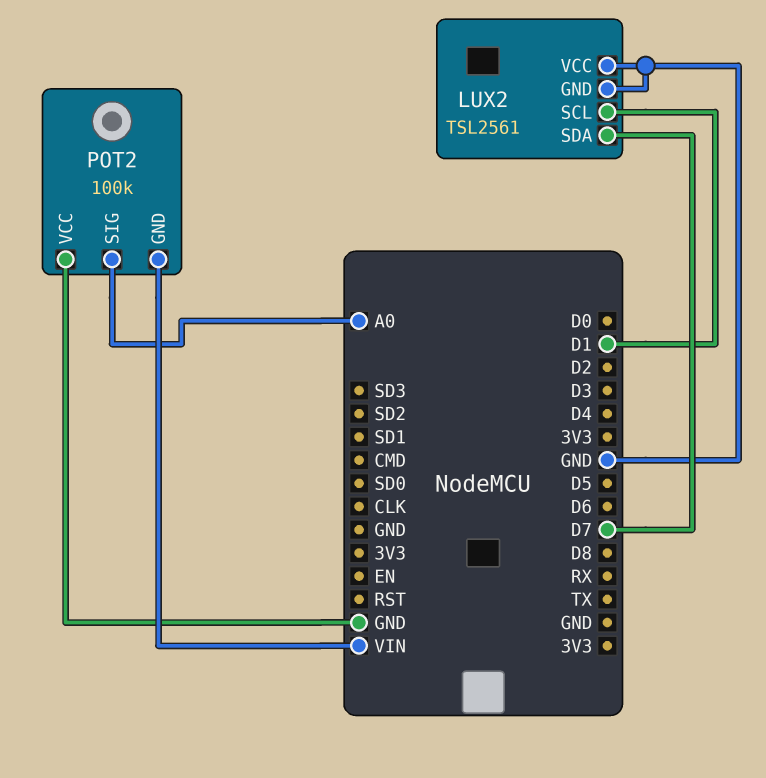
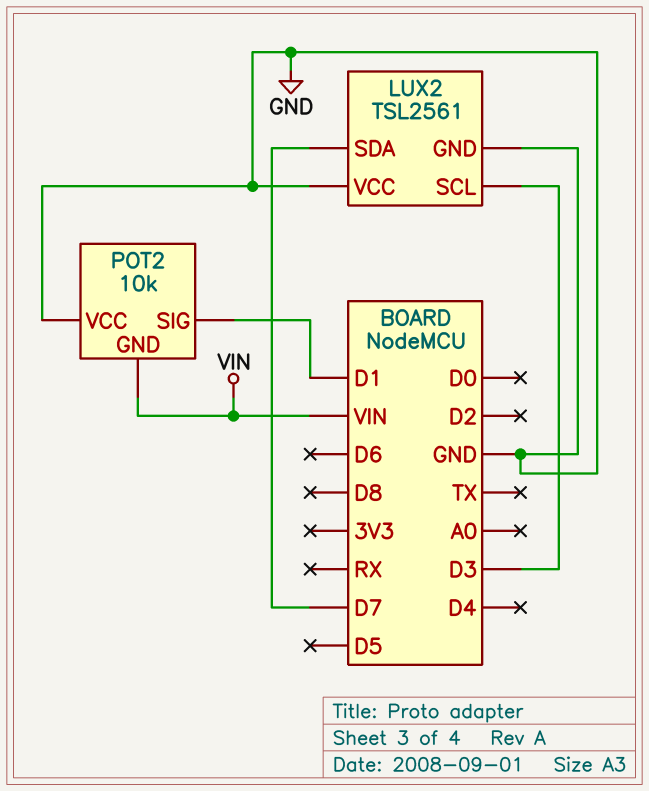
LUX2 pin SCL: D1 -> D3
POT2: 100k -> 10k
POT2 pin SIG: A0 -> D1

